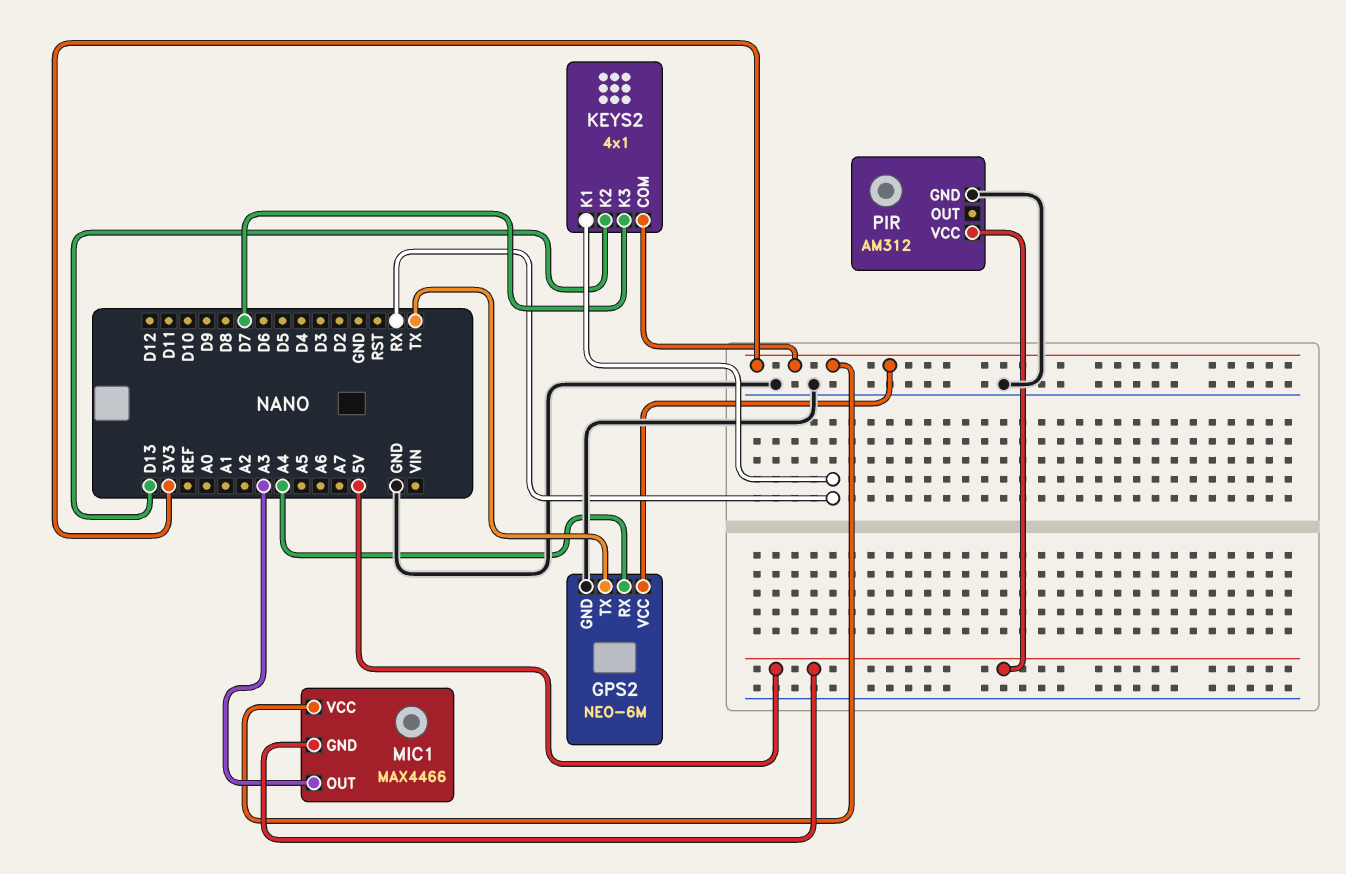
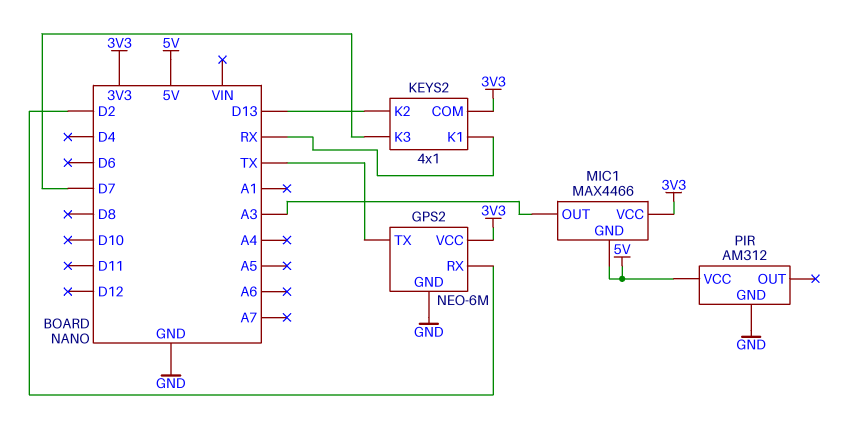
GPS2 pin RX: A4 -> D2

